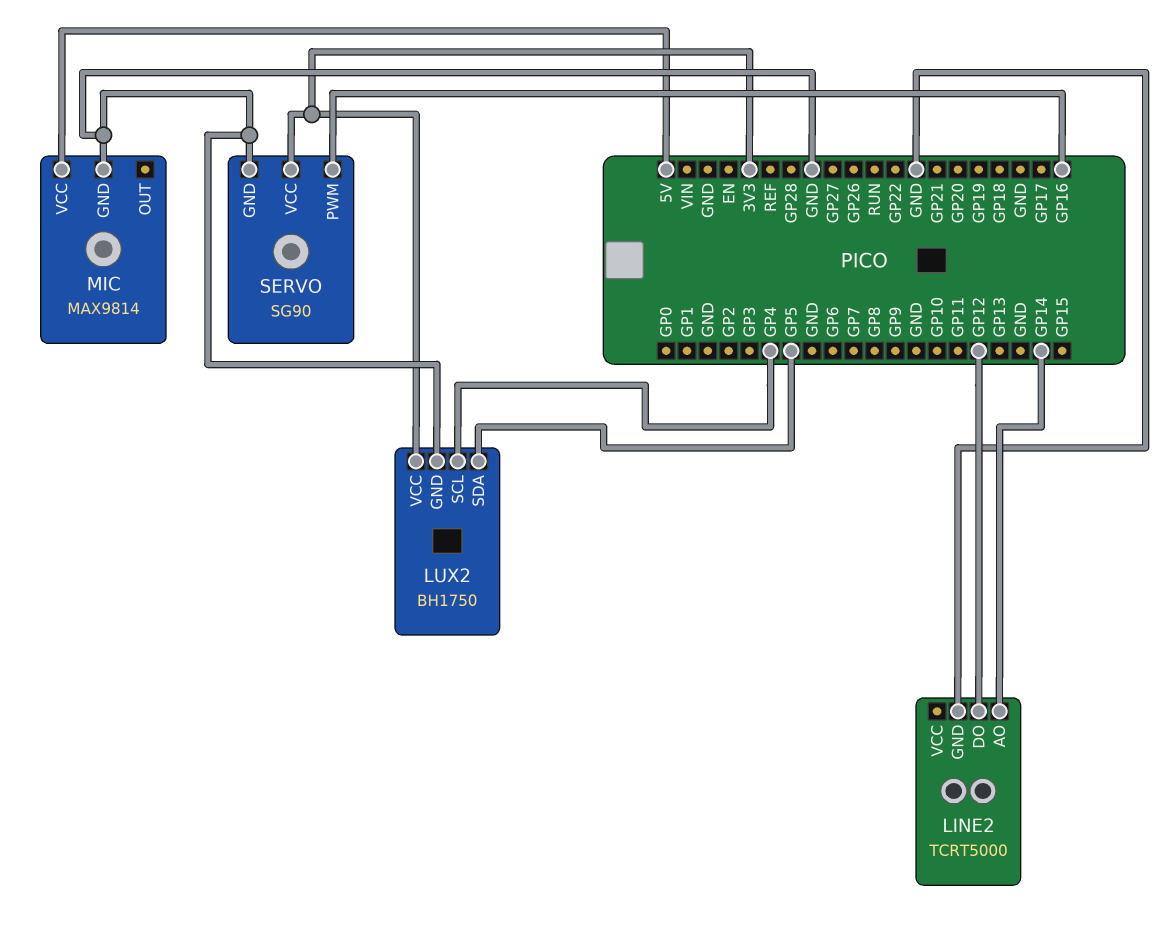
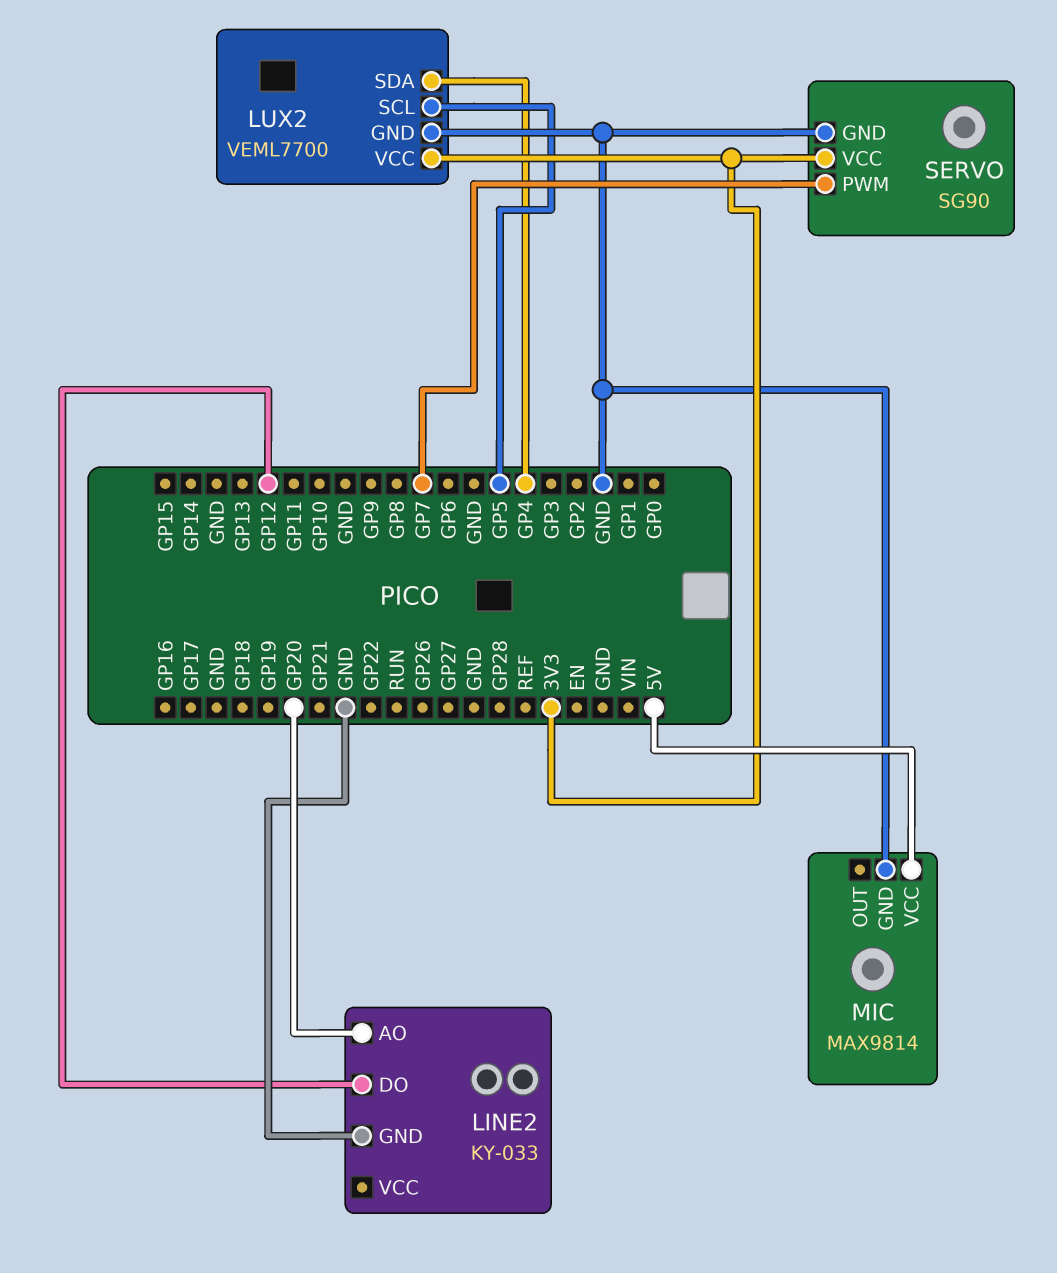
LINE2: TCRT5000 -> KY-033
LINE2 pin AO: GP14 -> GP20
LUX2: BH1750 -> VEML7700
LUX2 pin SCL: GP4 -> GP5
LUX2 pin SDA: GP5 -> GP4
SERVO pin PWM: GP16 -> GP7

